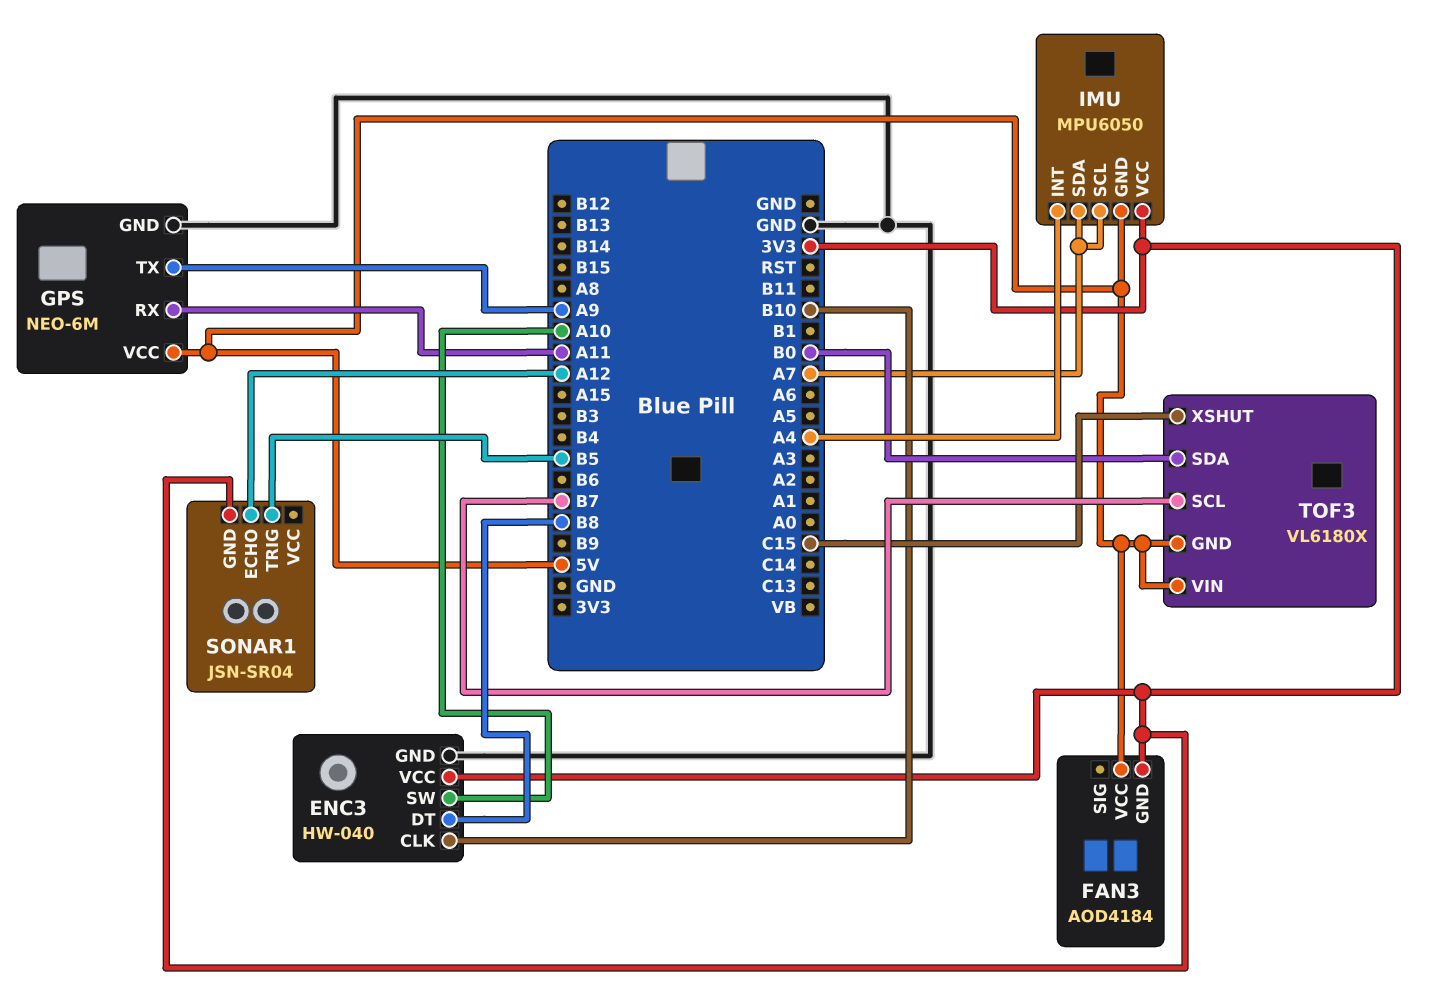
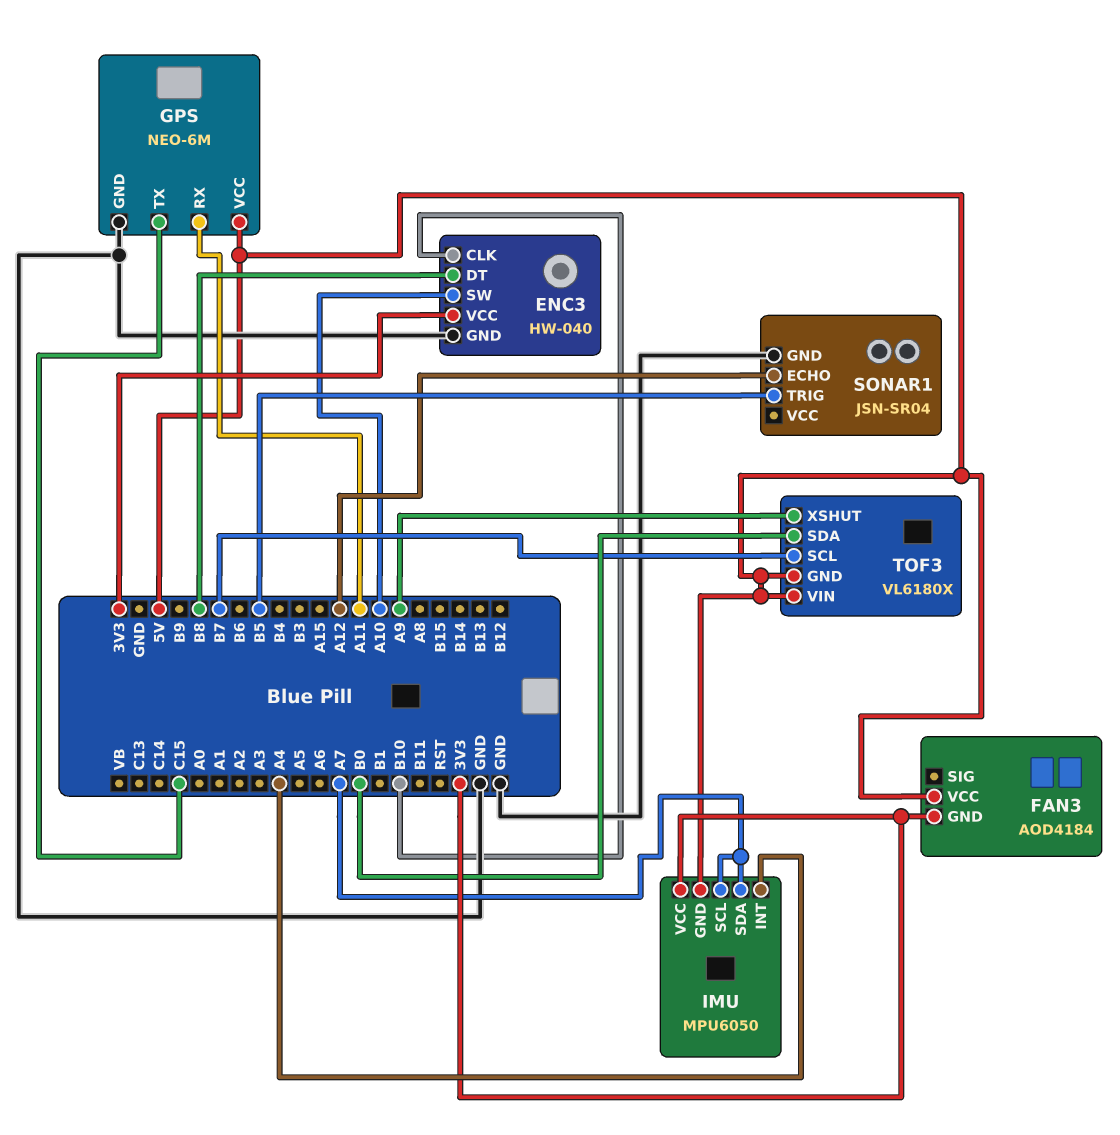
GPS pin TX: A9 -> C15
SONAR1 pin GND: 3V3 -> GND
TOF3 pin XSHUT: C15 -> A9

